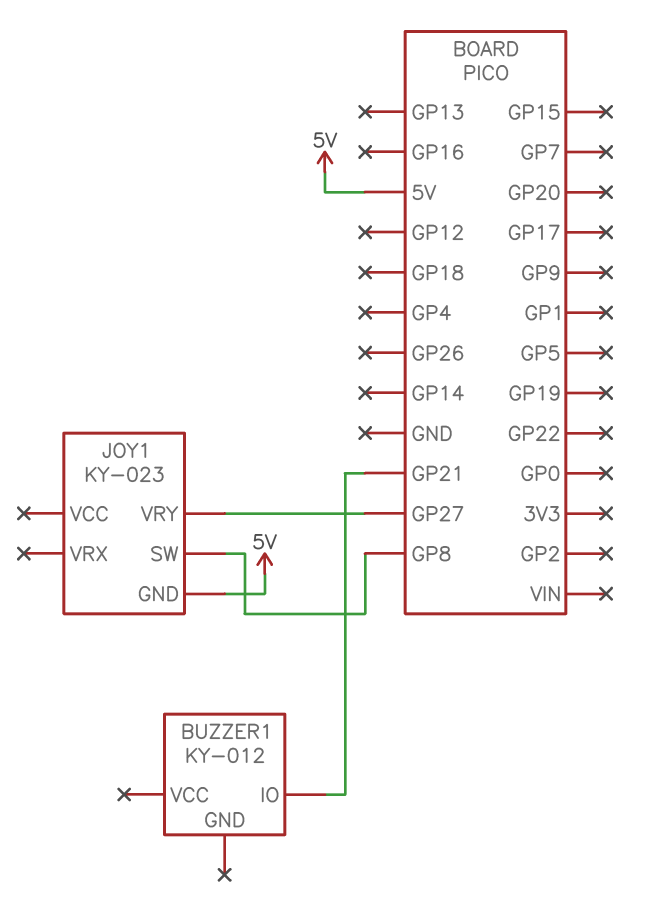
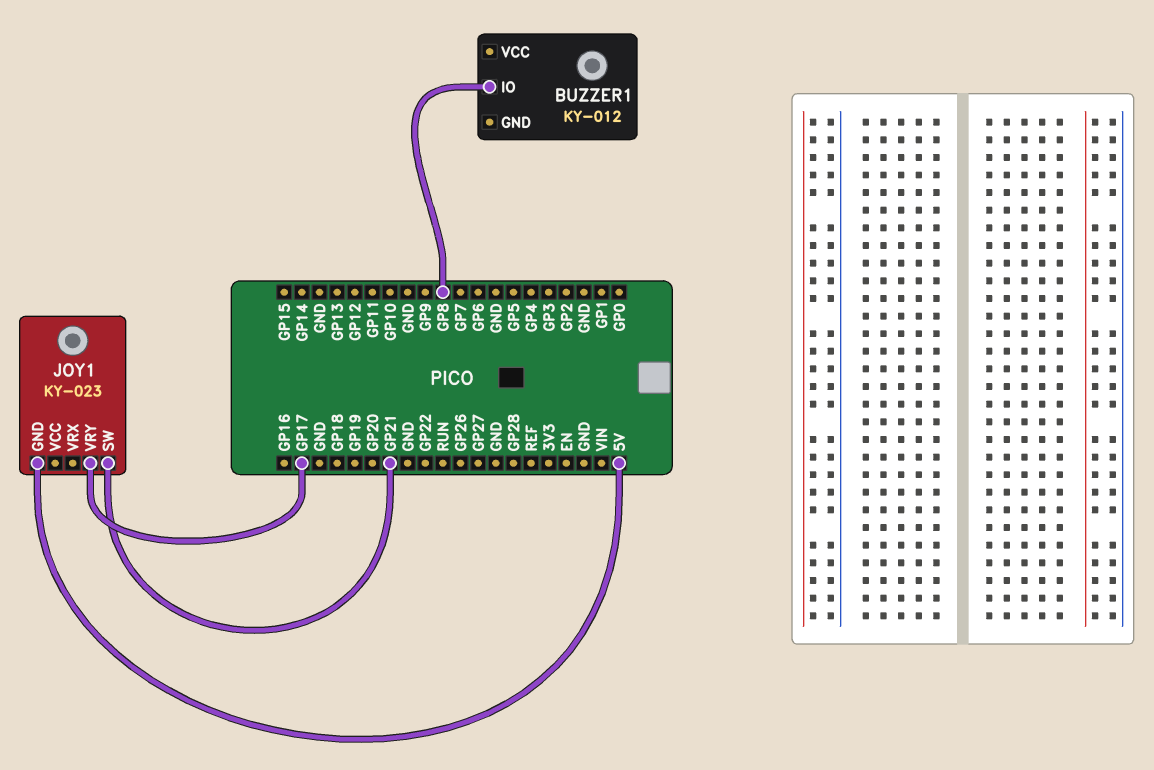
BUZZER1 pin IO: GP21 -> GP8
JOY1 pin SW: GP8 -> GP21
JOY1 pin VRY: GP27 -> GP17

